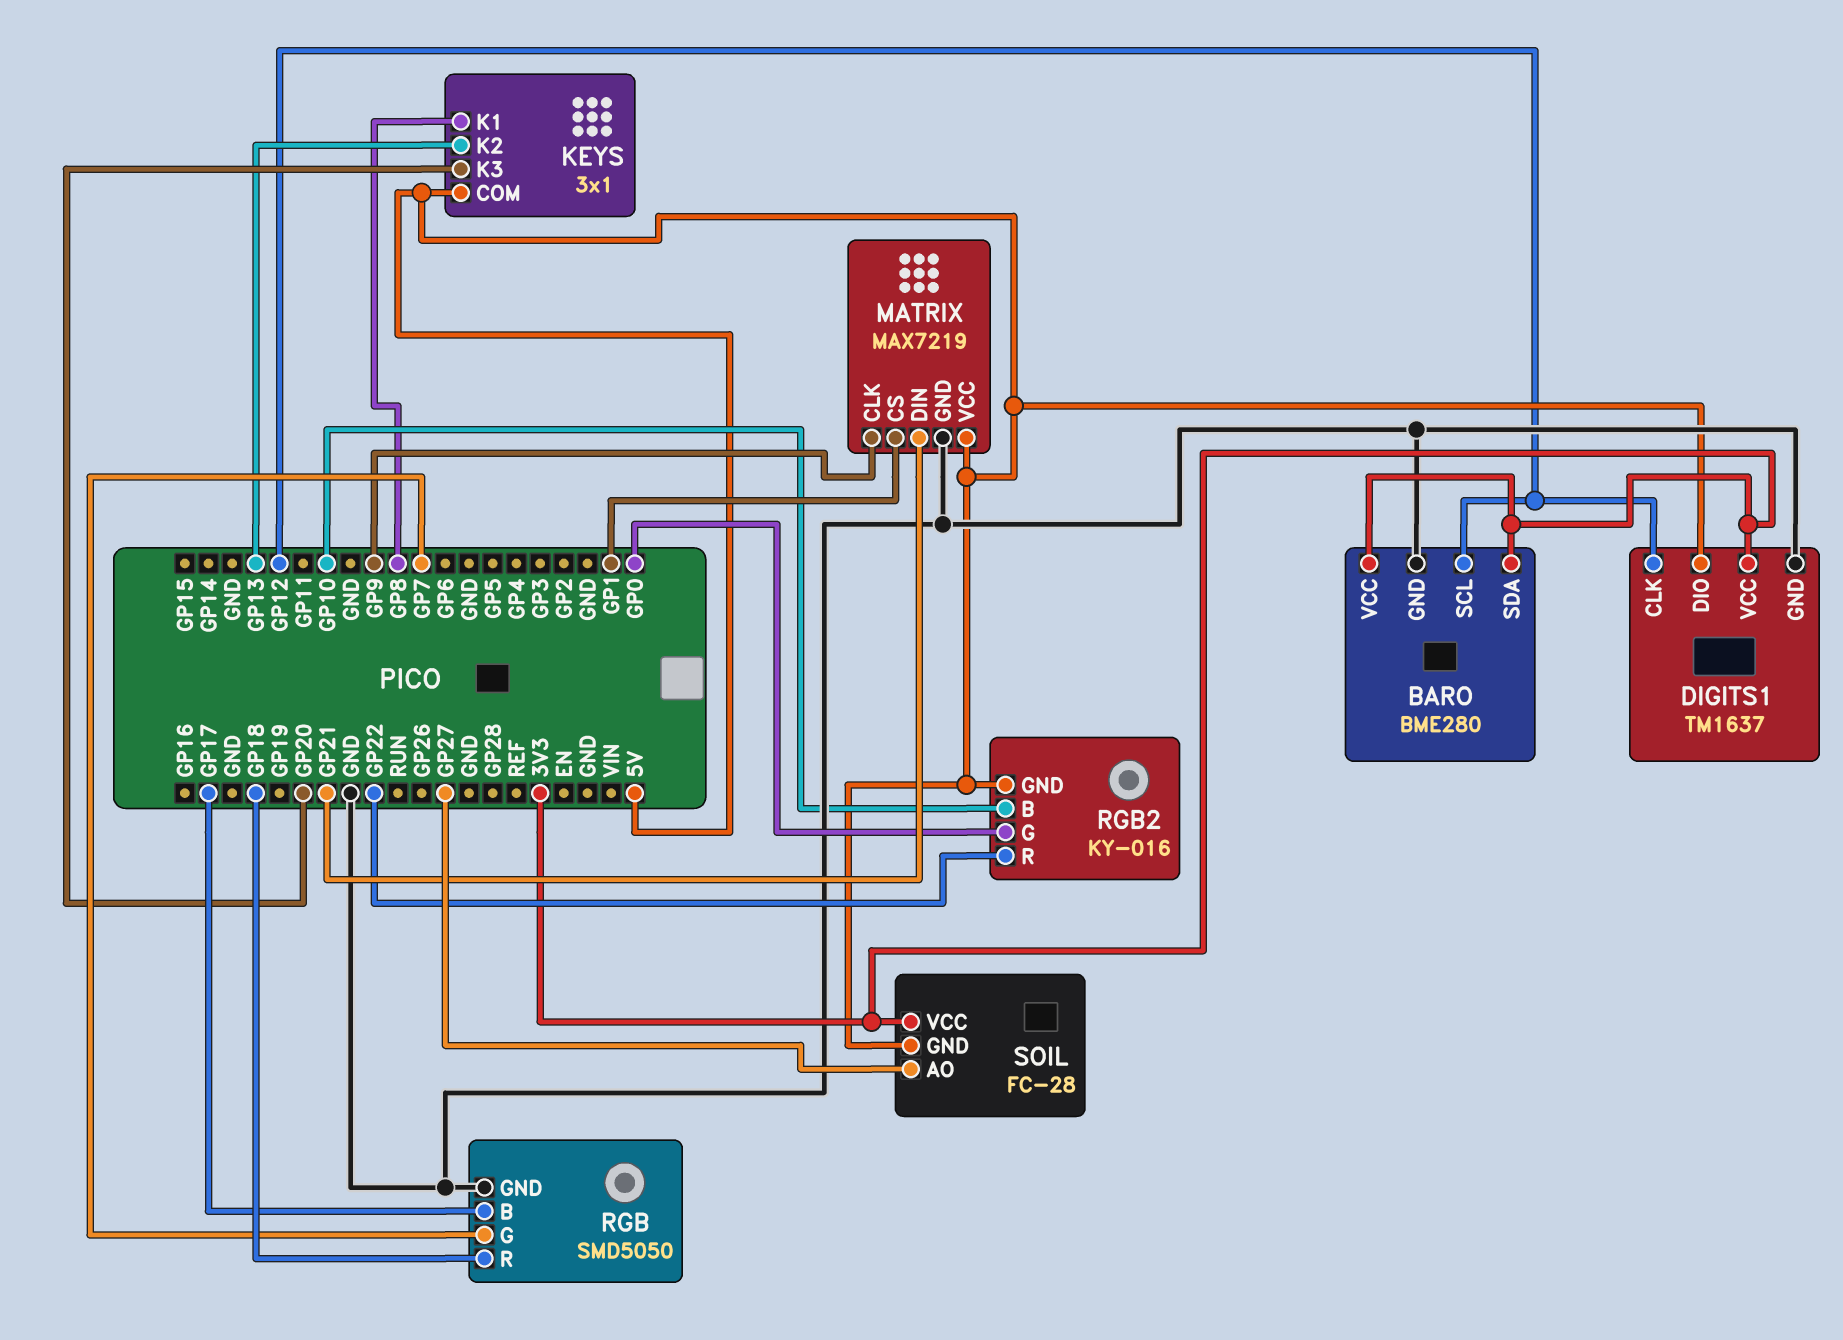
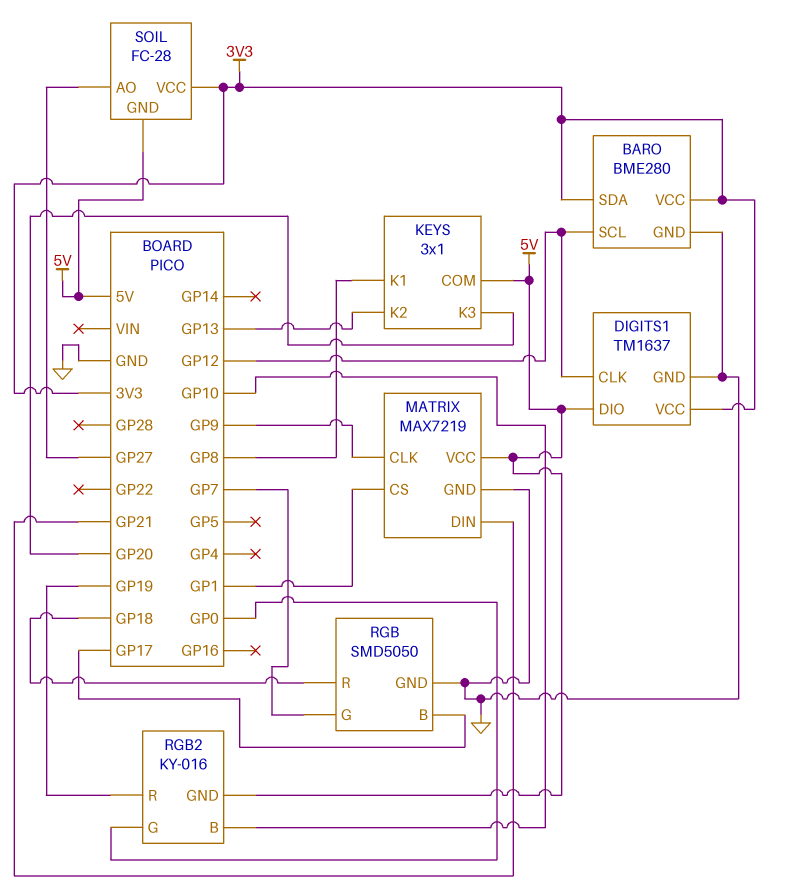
RGB2 pin R: GP22 -> GP19

